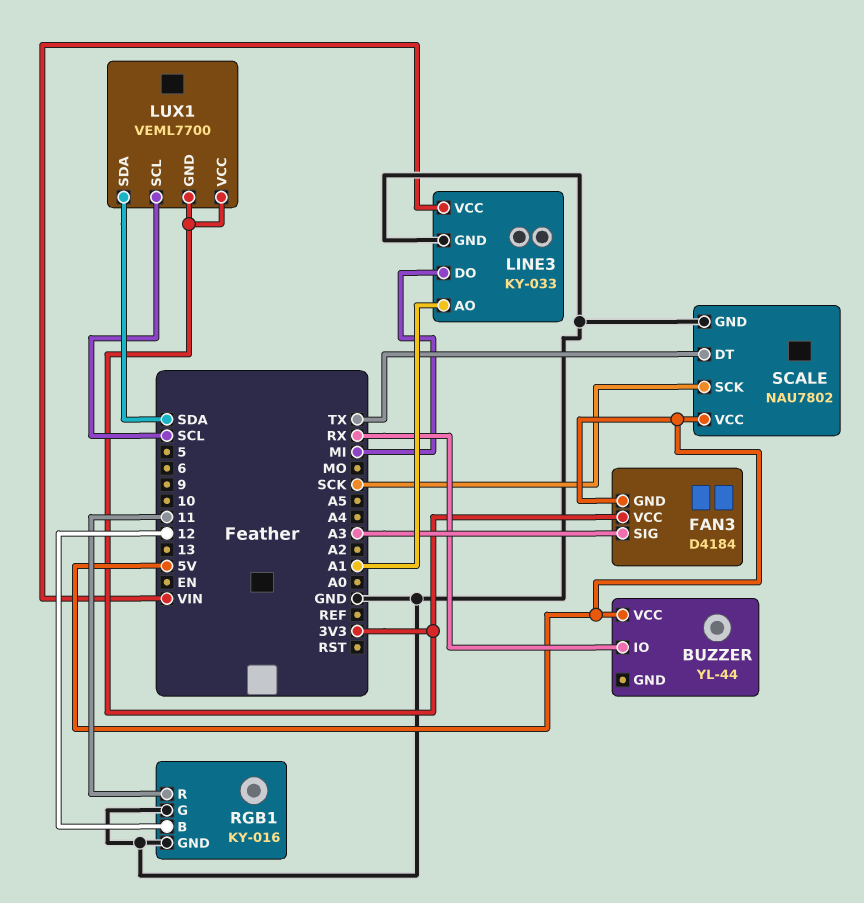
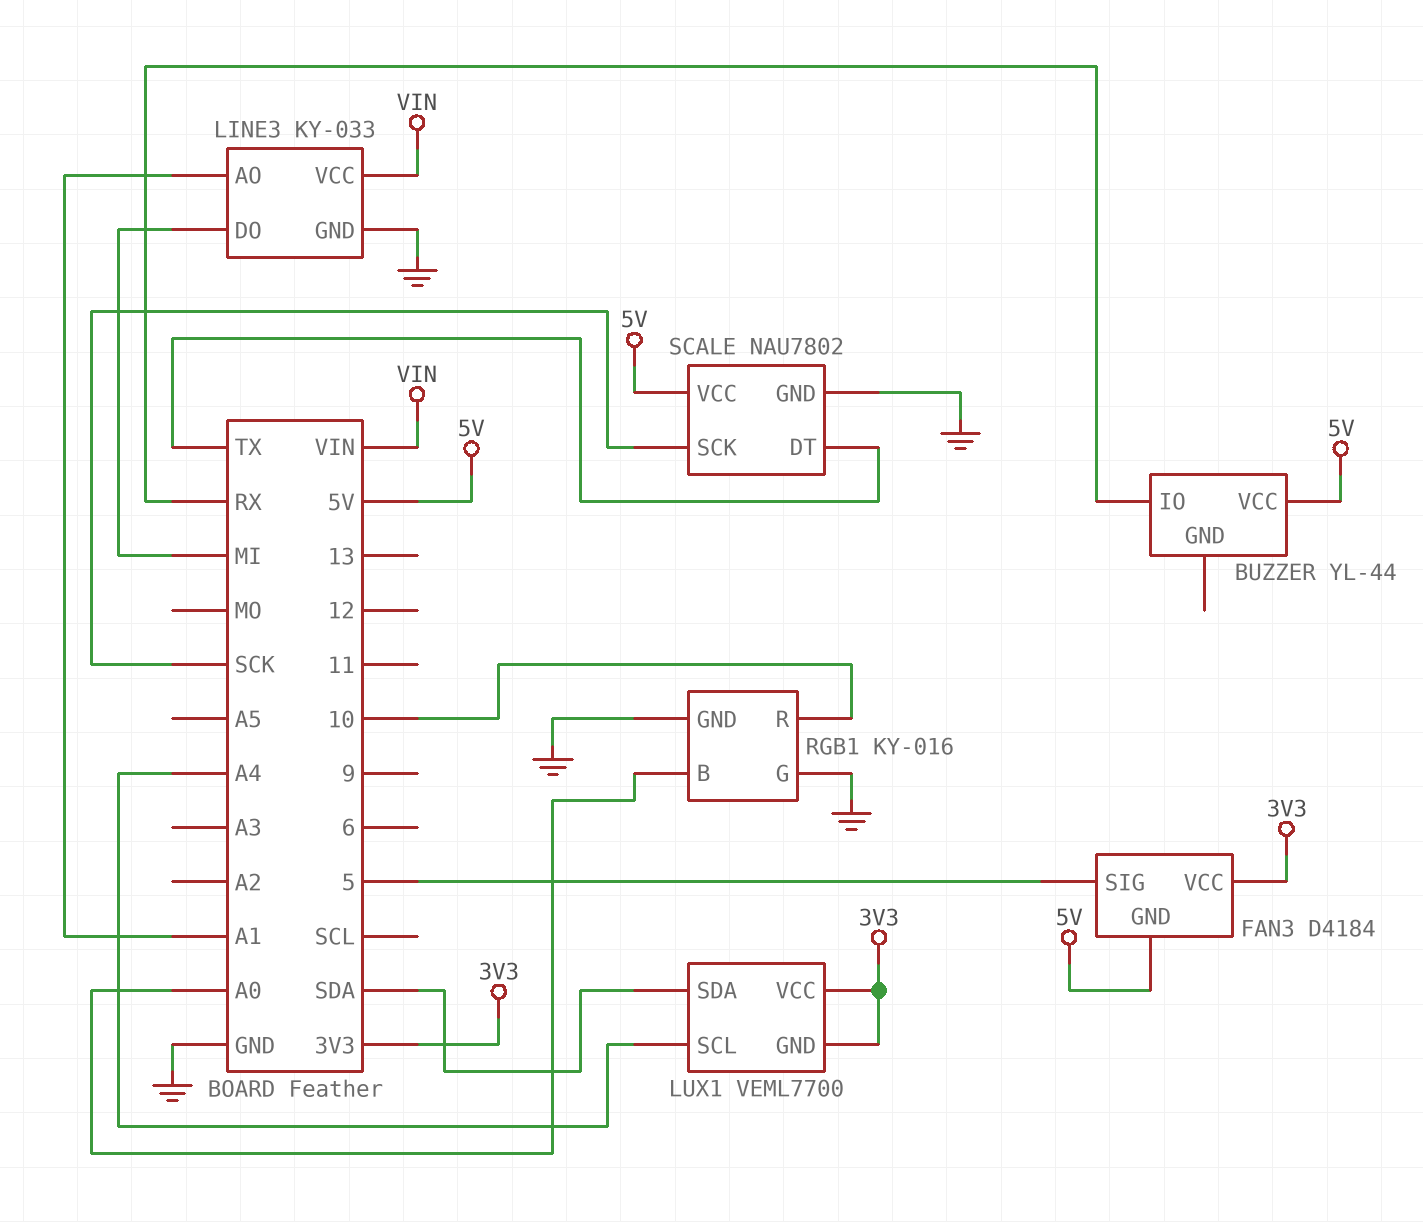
FAN3 pin SIG: A3 -> 5
LUX1 pin SCL: SCL -> A4
RGB1 pin B: 12 -> A0
RGB1 pin R: 11 -> 10

